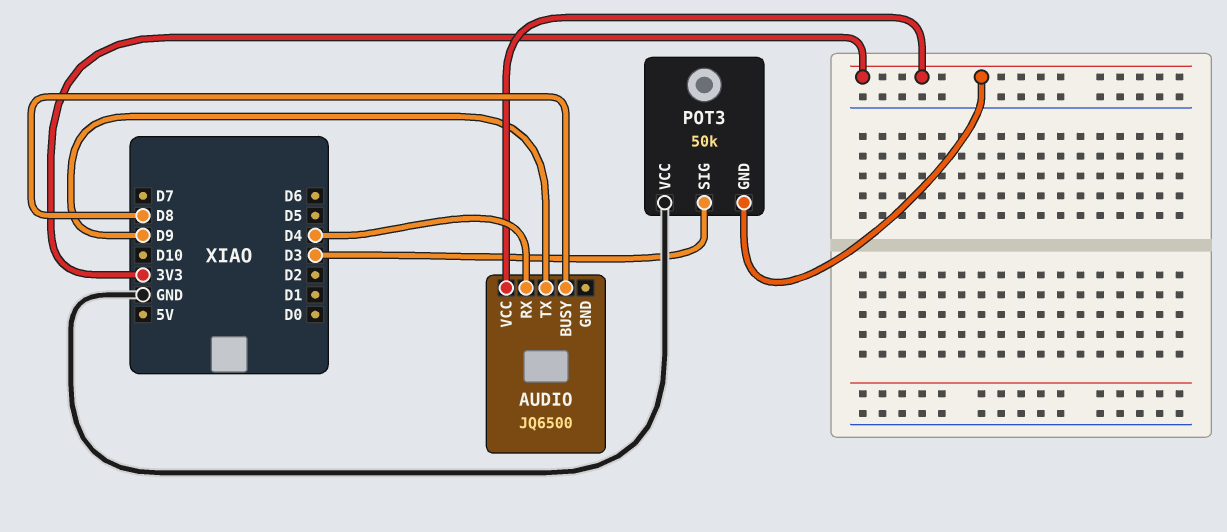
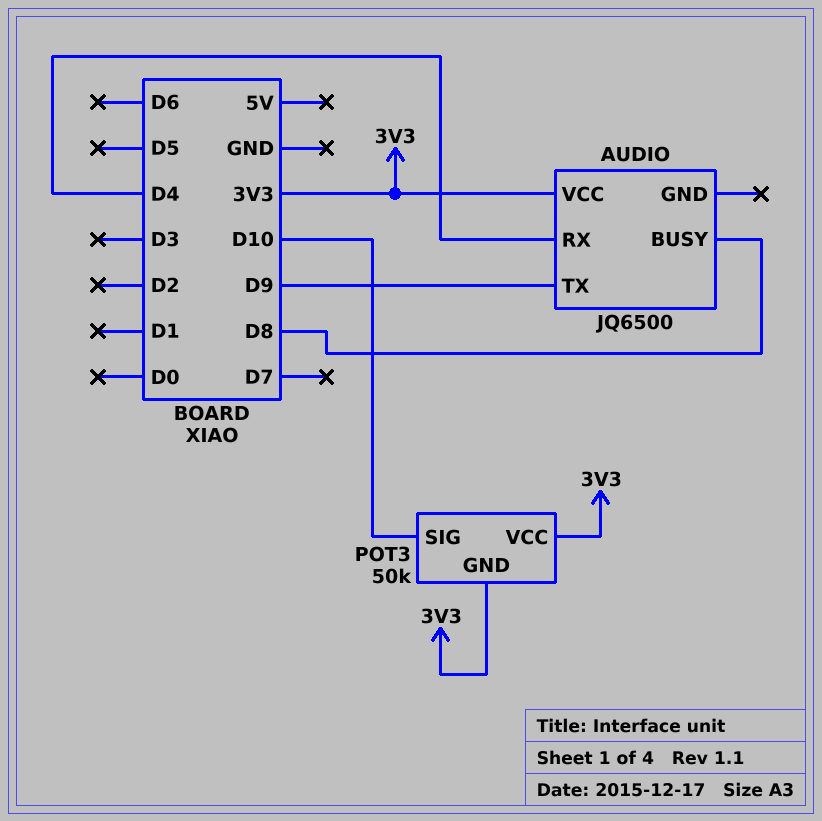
POT3 pin SIG: D3 -> D10
POT3 pin VCC: GND -> 3V3

